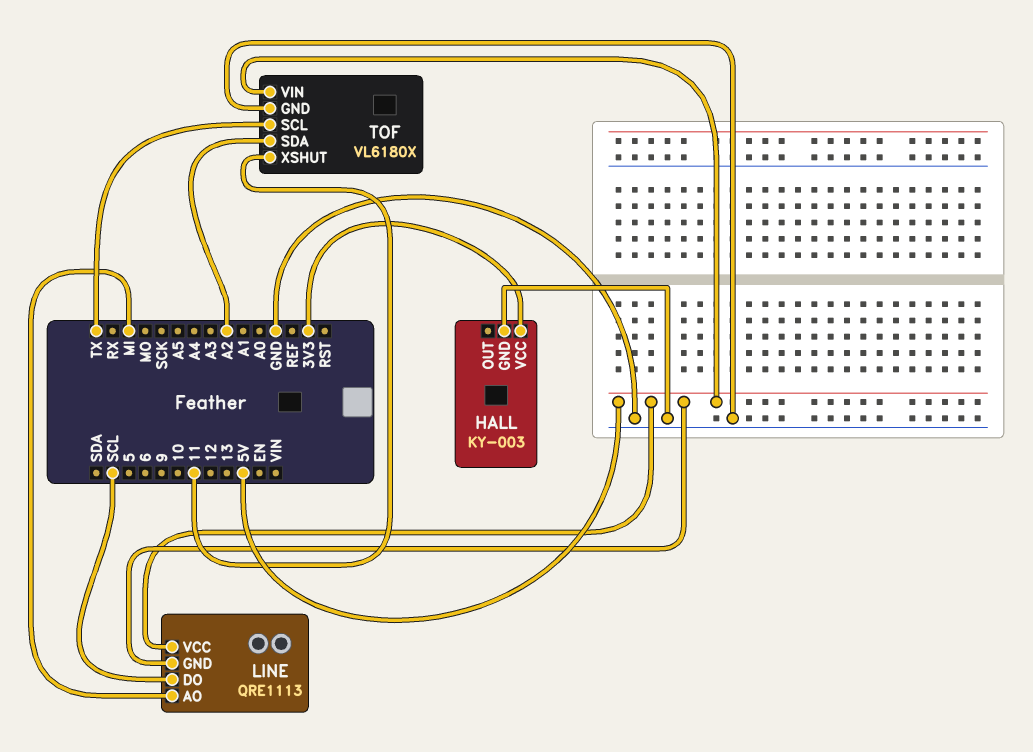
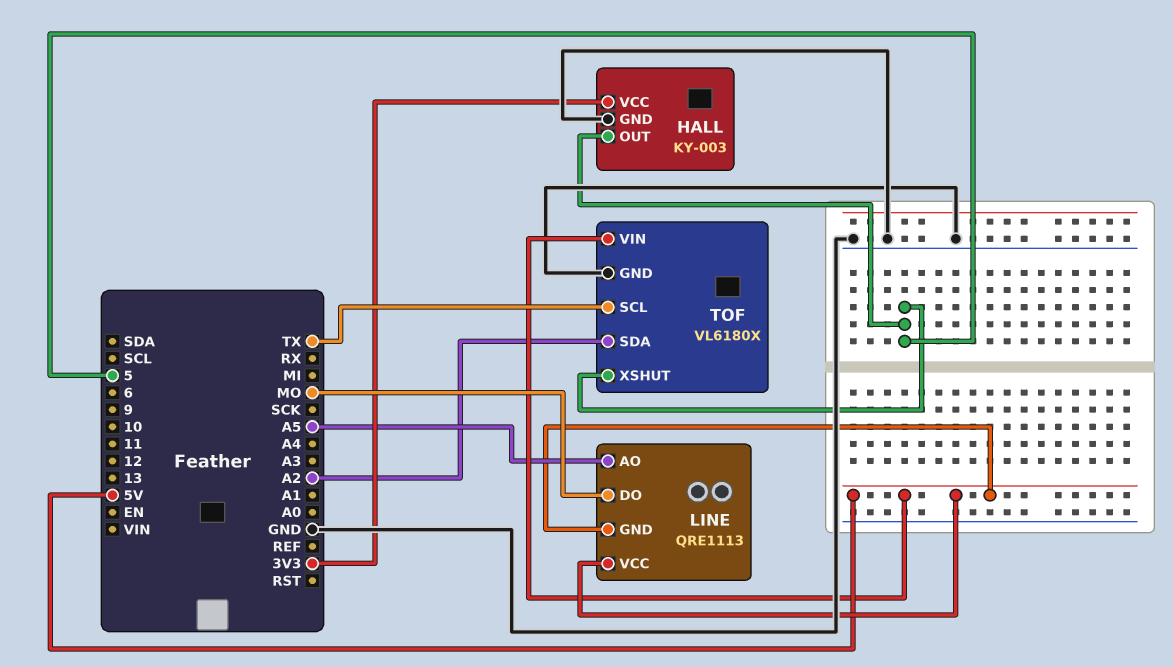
HALL pin OUT: none -> 5
LINE pin AO: MI -> A5
LINE pin DO: SCL -> MO
TOF pin XSHUT: 11 -> 5

